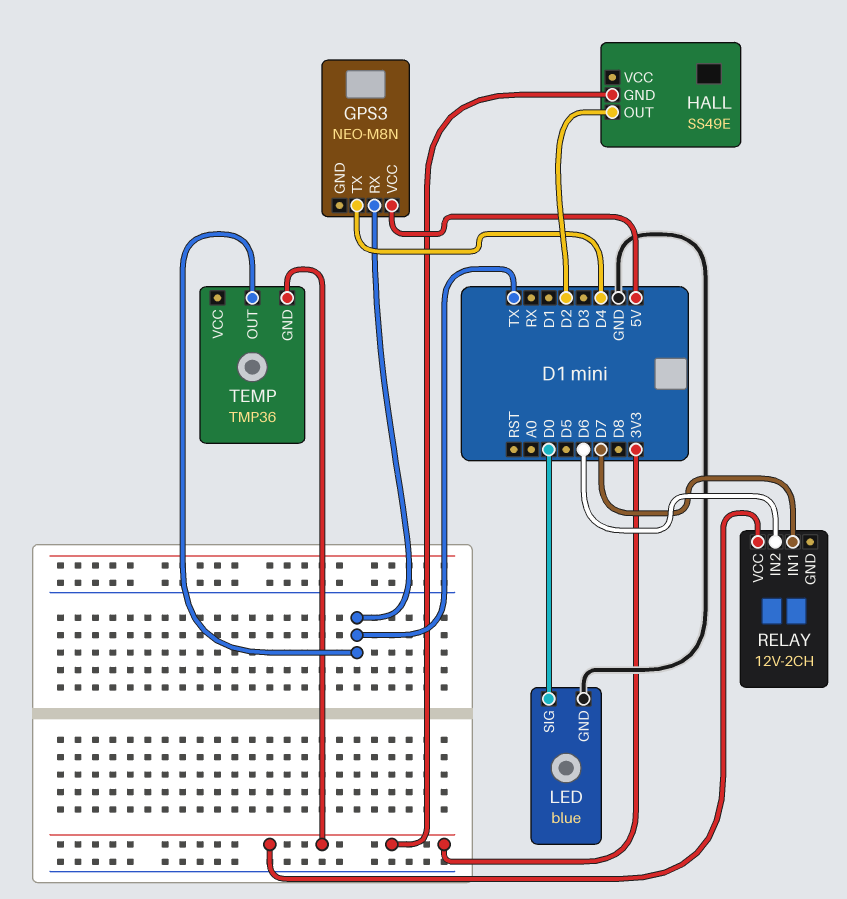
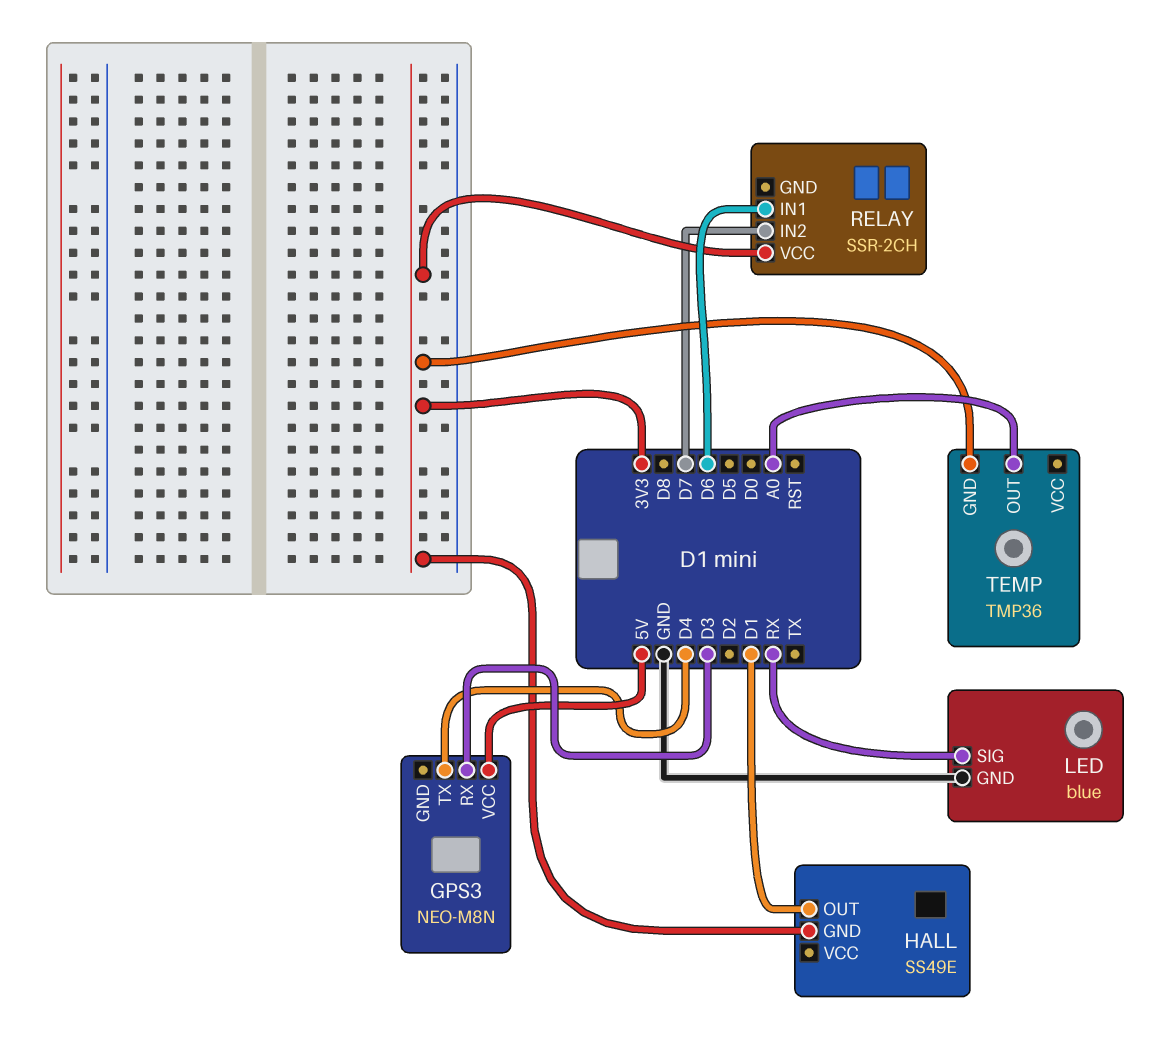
GPS3 pin RX: TX -> D3
HALL pin OUT: D2 -> D1
LED pin SIG: D0 -> RX
RELAY: 12V-2CH -> SSR-2CH
RELAY pin IN1: D7 -> D6
RELAY pin IN2: D6 -> D7
TEMP pin OUT: TX -> A0

